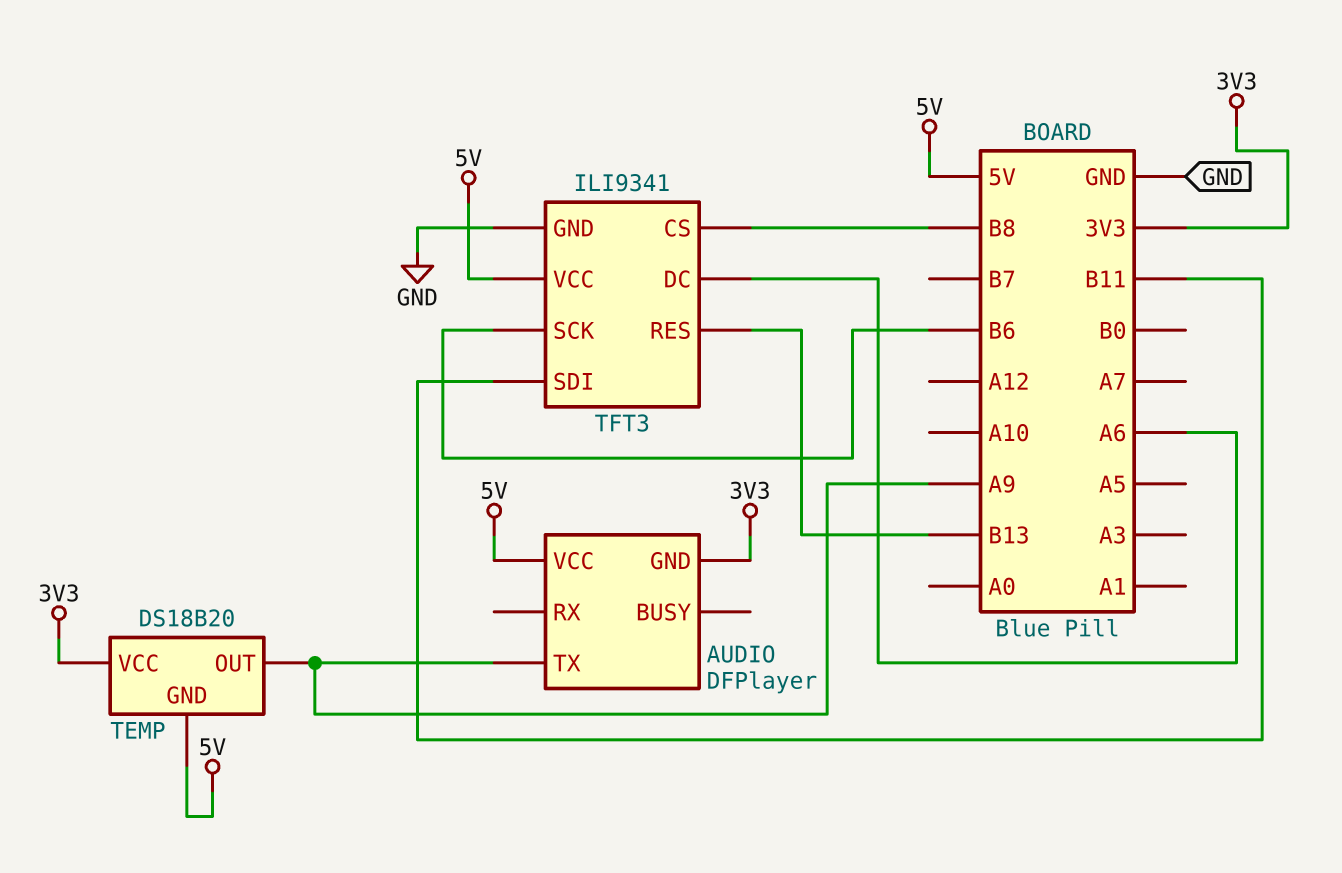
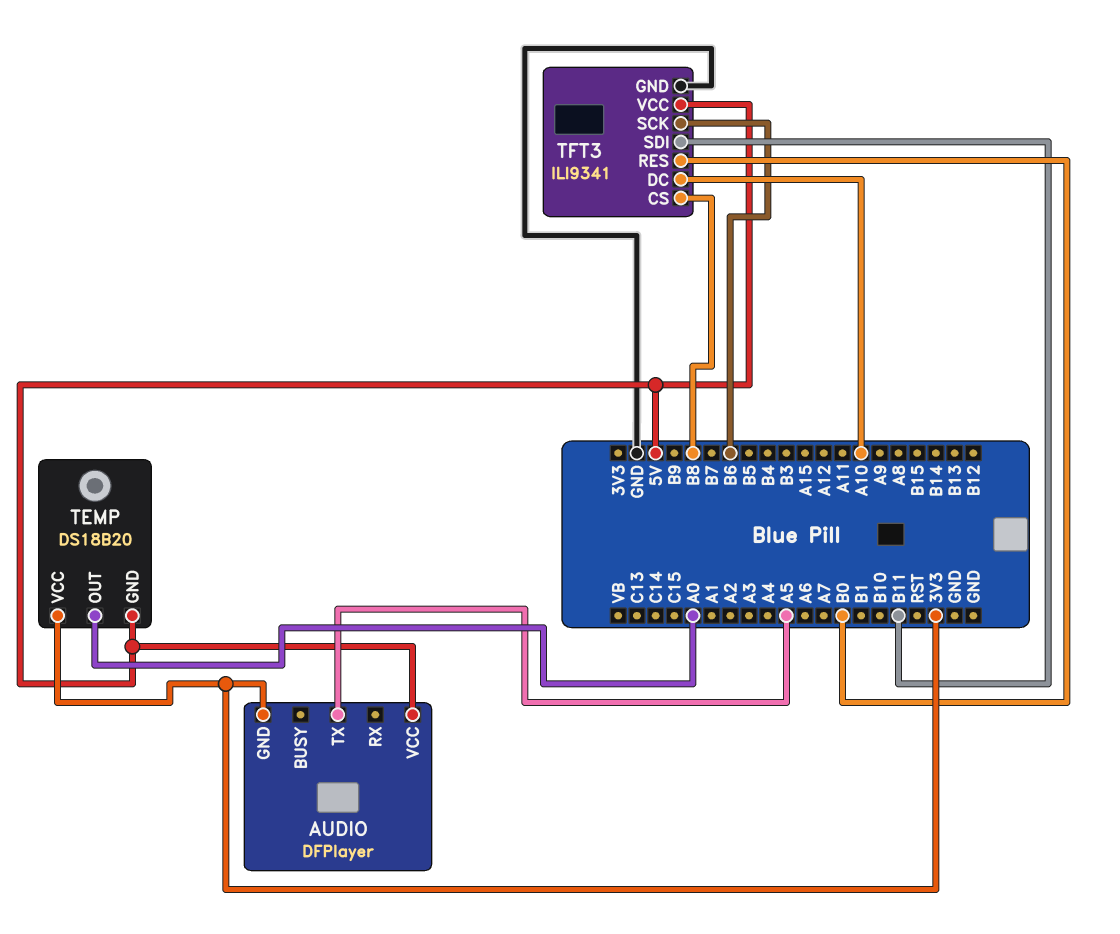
AUDIO pin TX: A9 -> A5
TEMP pin OUT: A9 -> A0
TFT3 pin DC: A6 -> A10
TFT3 pin RES: B13 -> B0

